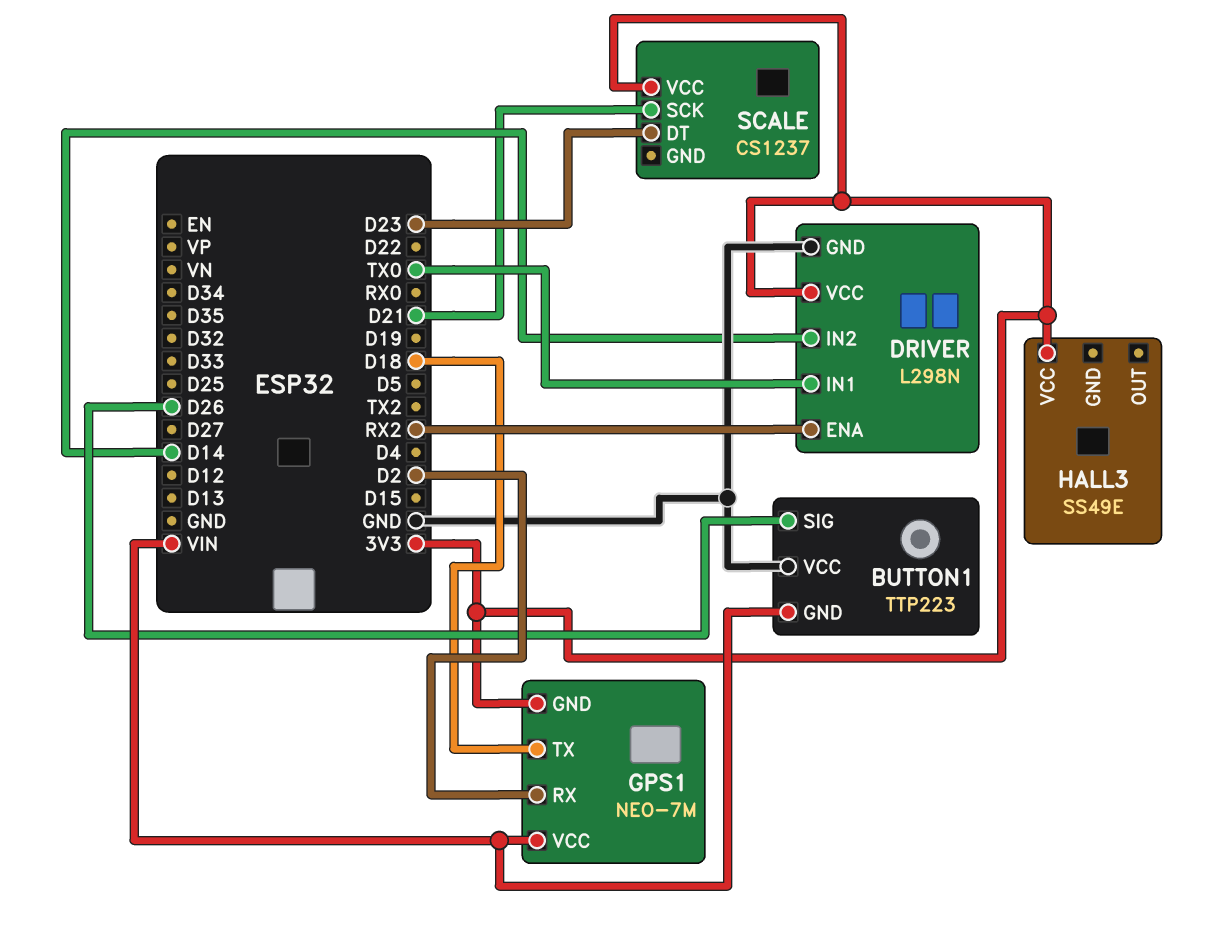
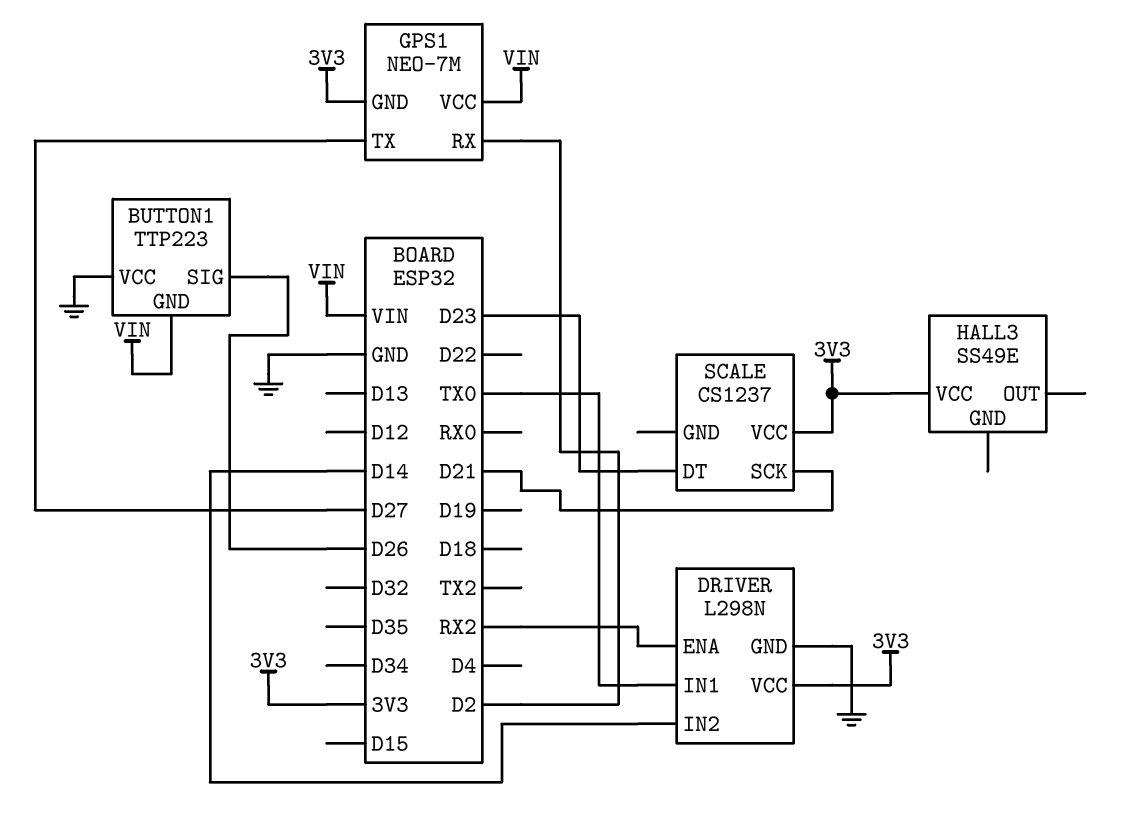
GPS1 pin TX: D18 -> D27

